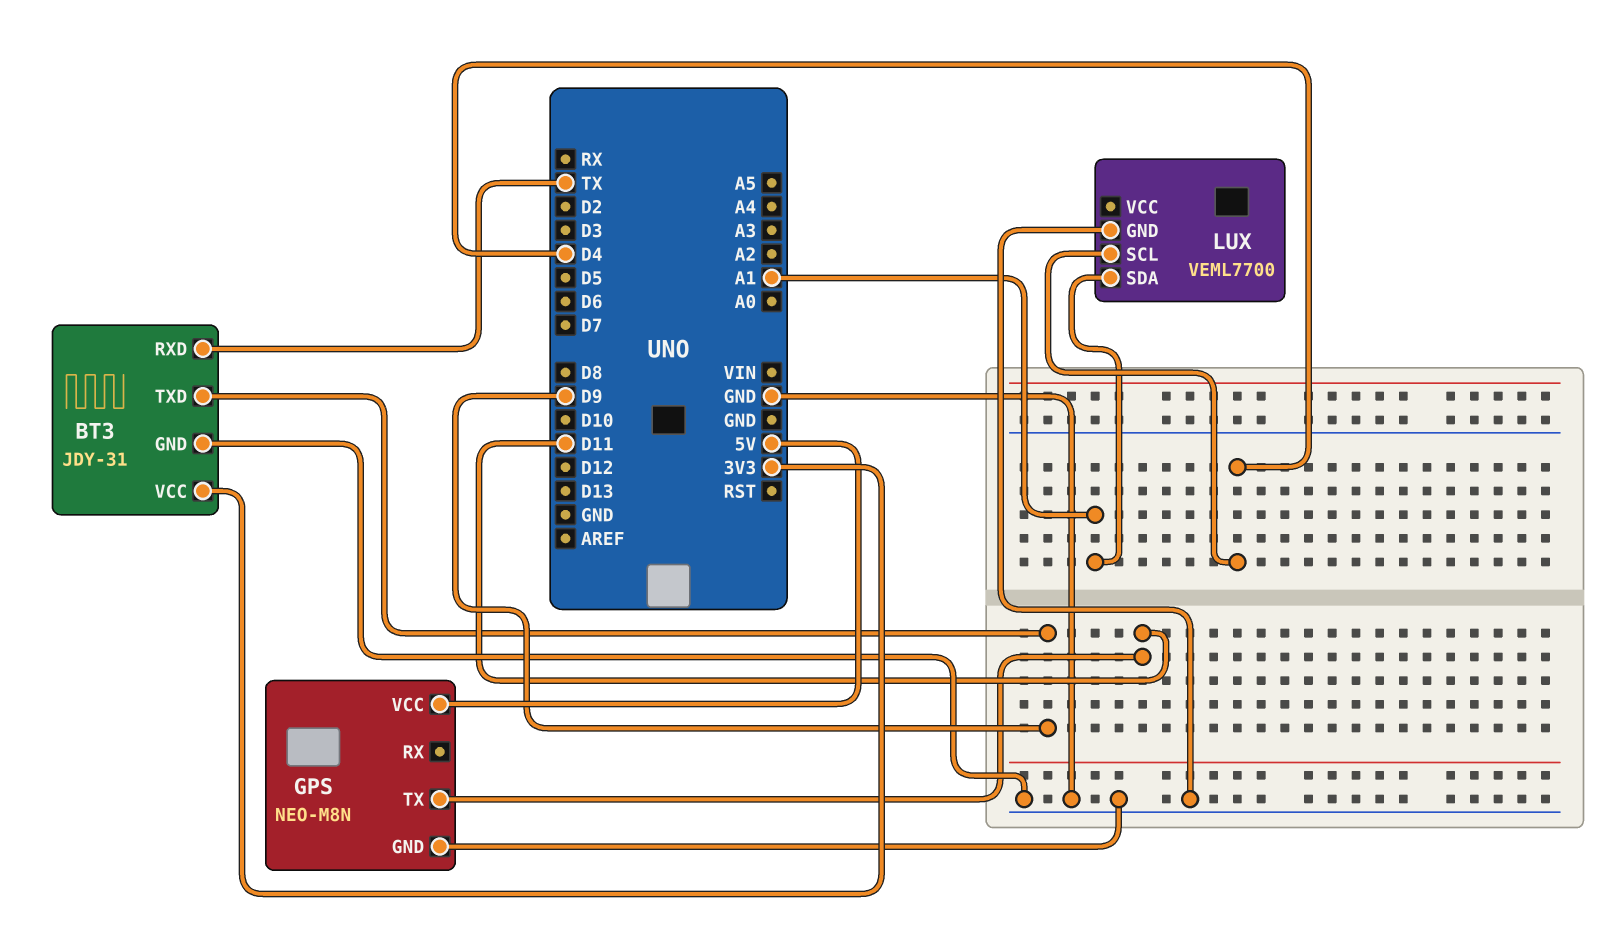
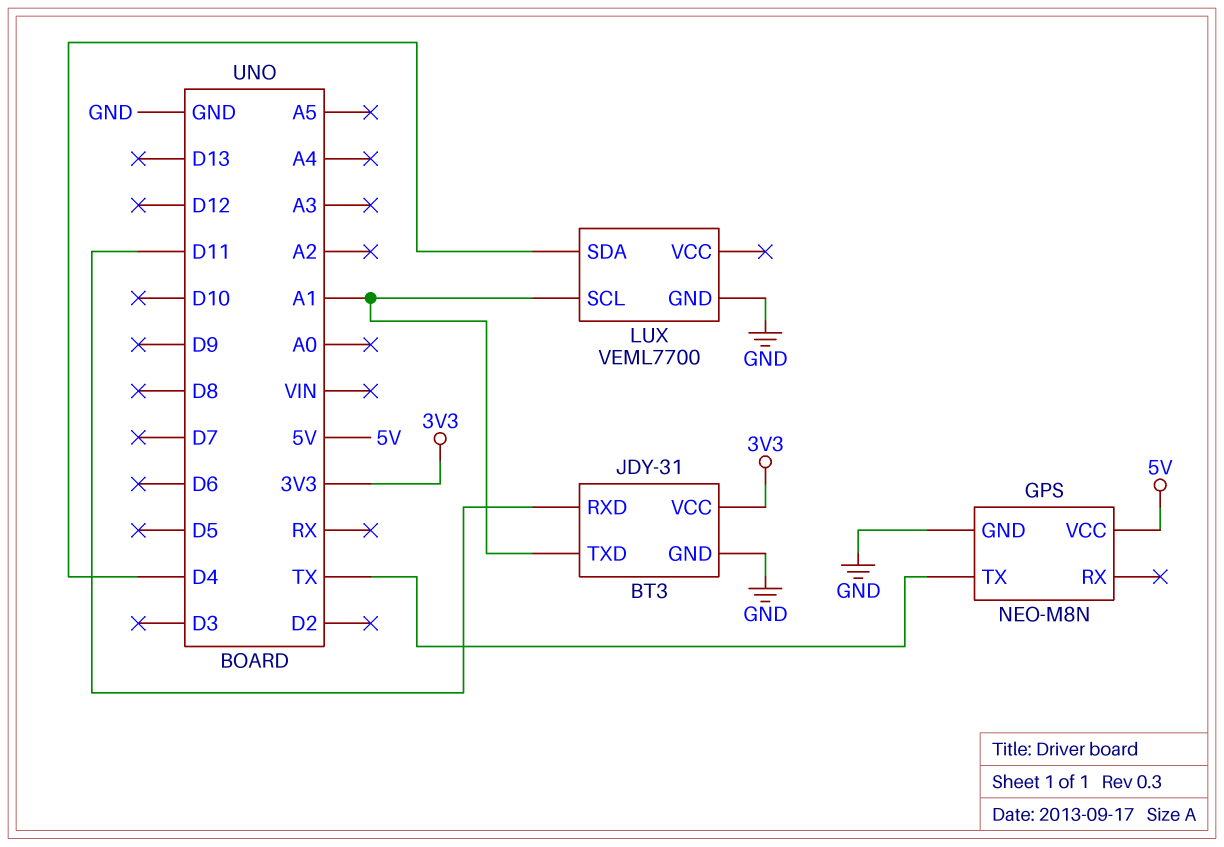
BT3 pin RXD: TX -> D11
BT3 pin TXD: D9 -> A1
GPS pin TX: D11 -> TX
LUX pin SCL: D4 -> A1
LUX pin SDA: A1 -> D4

